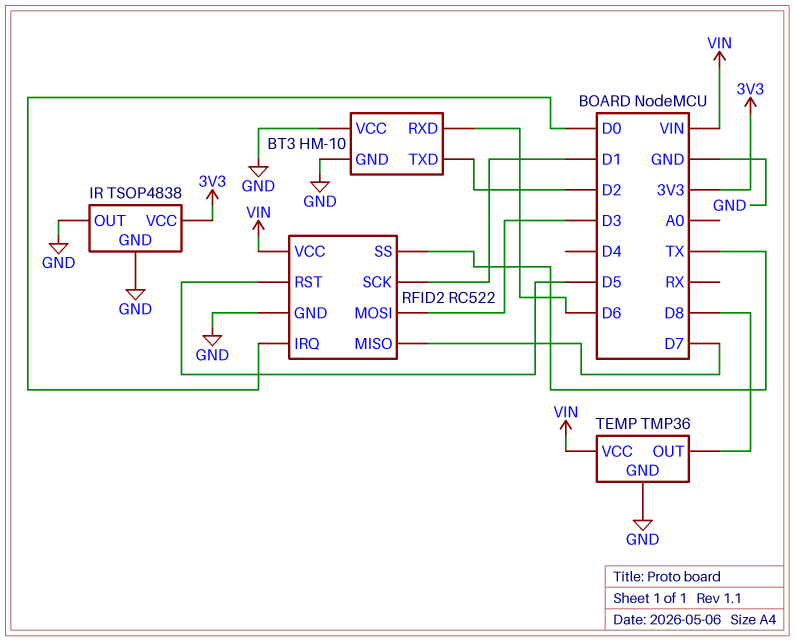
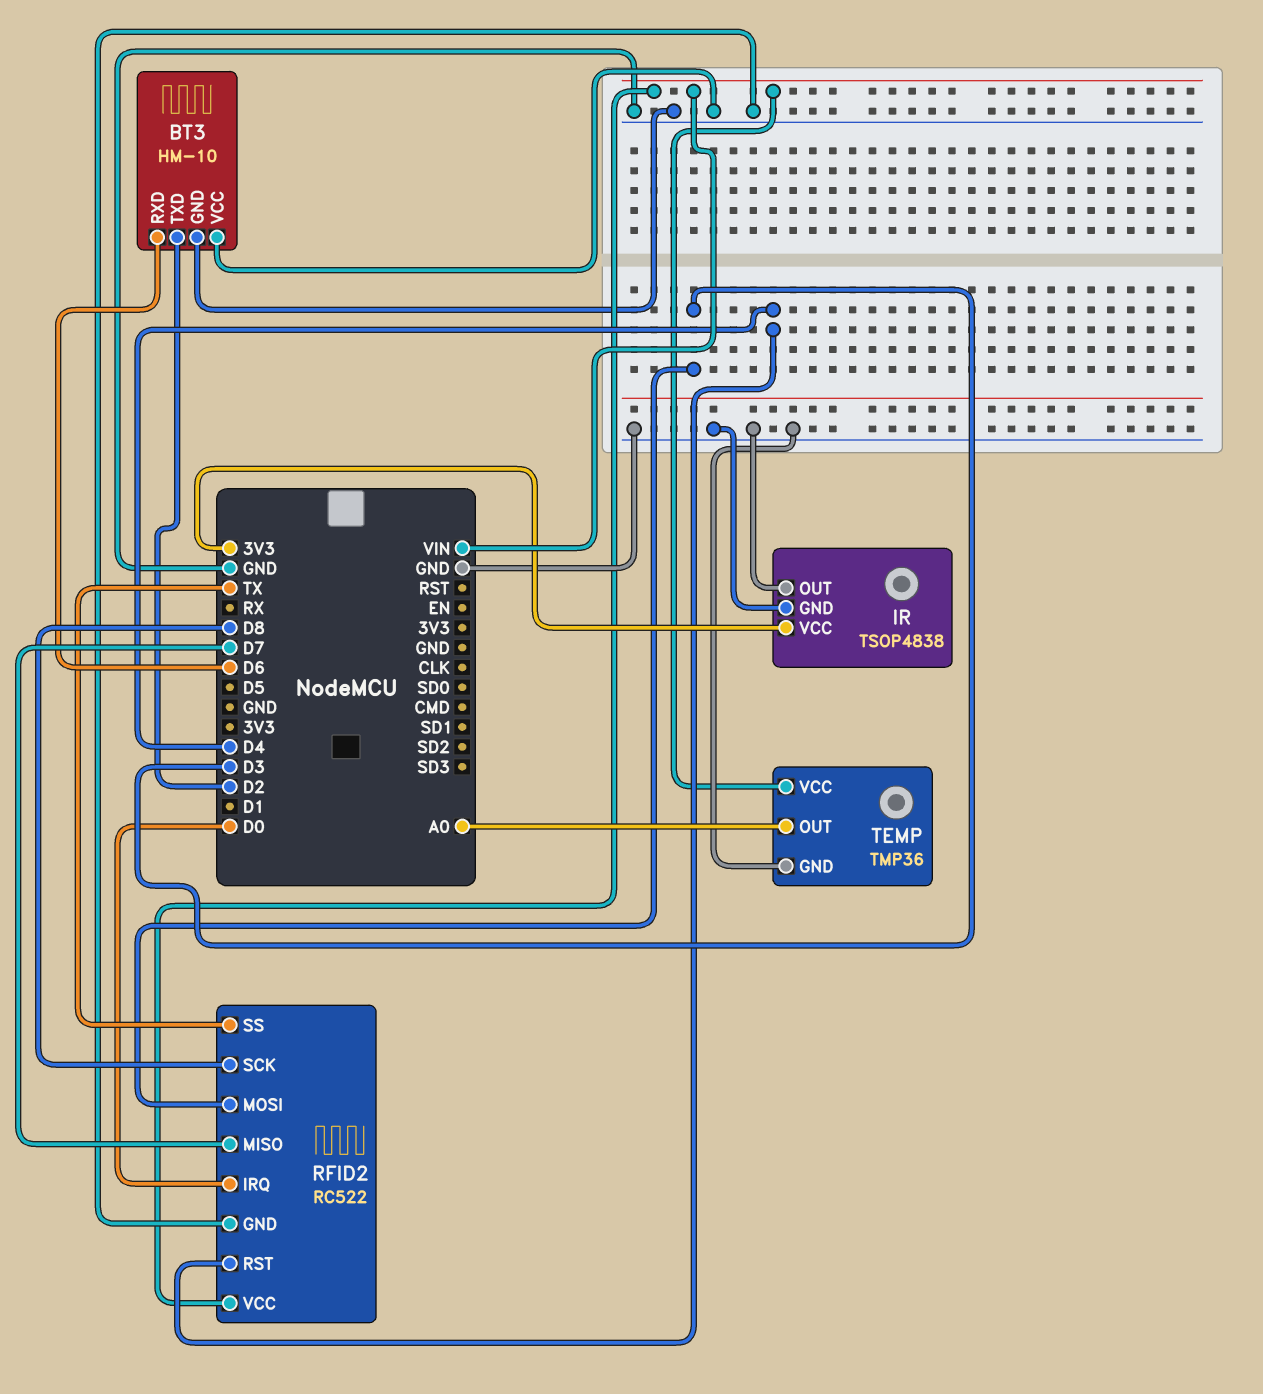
RFID2 pin RST: D5 -> D4
RFID2 pin SCK: D1 -> D8
TEMP pin OUT: D8 -> A0

